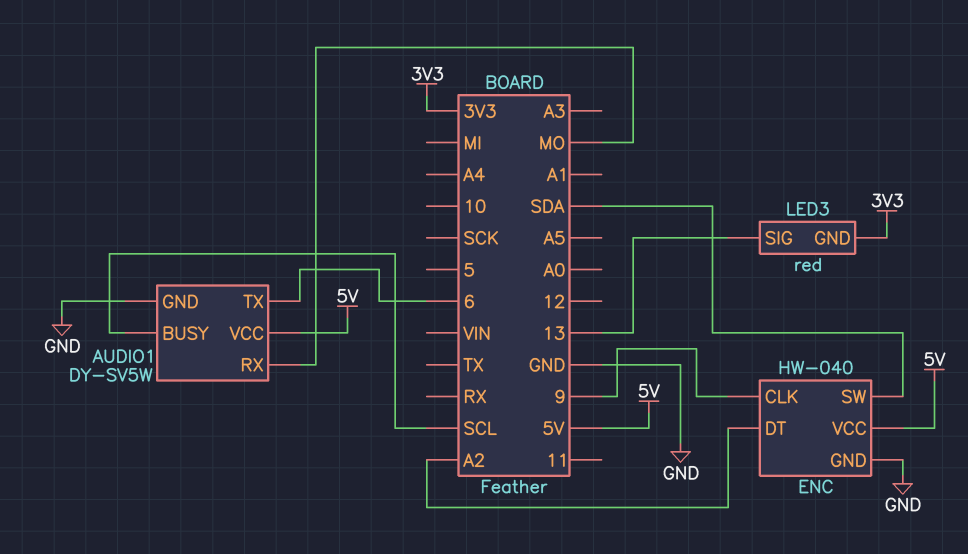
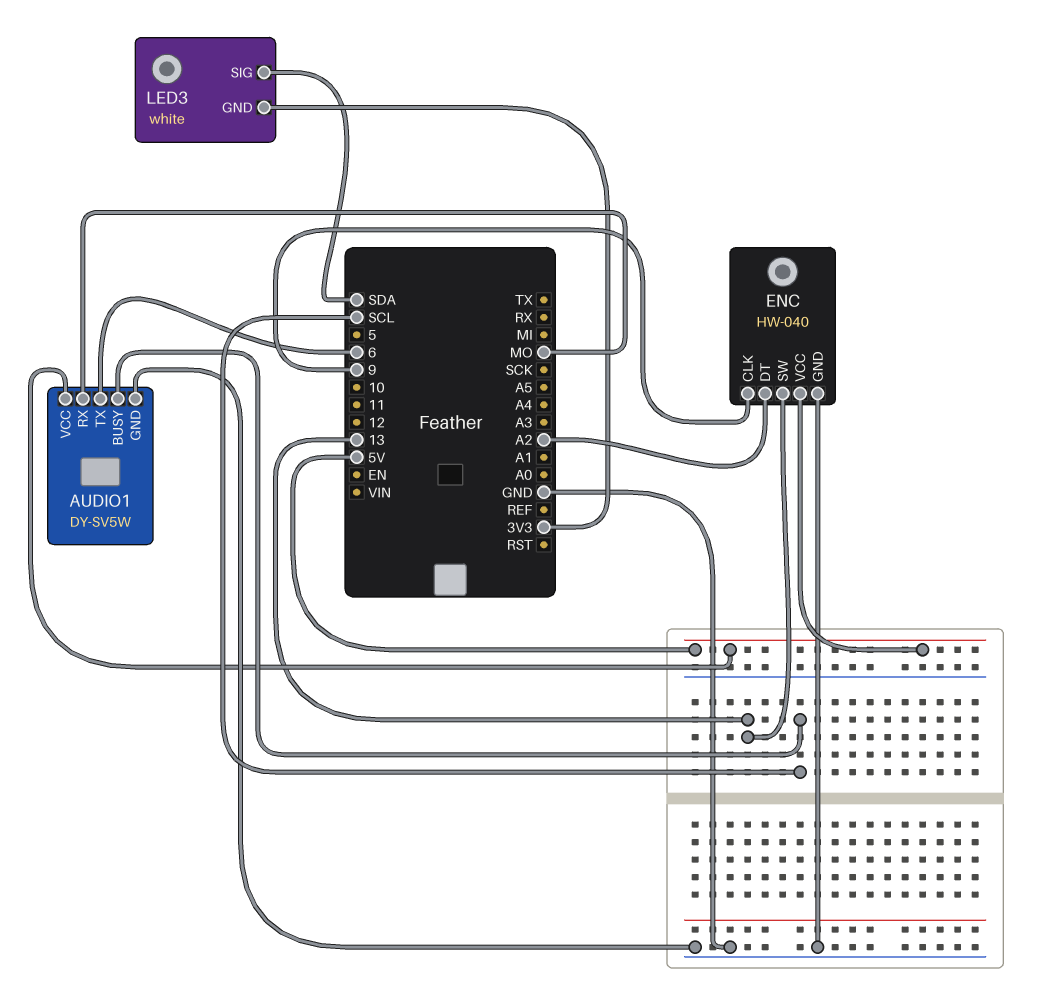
ENC pin SW: SDA -> 13
LED3: red -> white
LED3 pin SIG: 13 -> SDA

